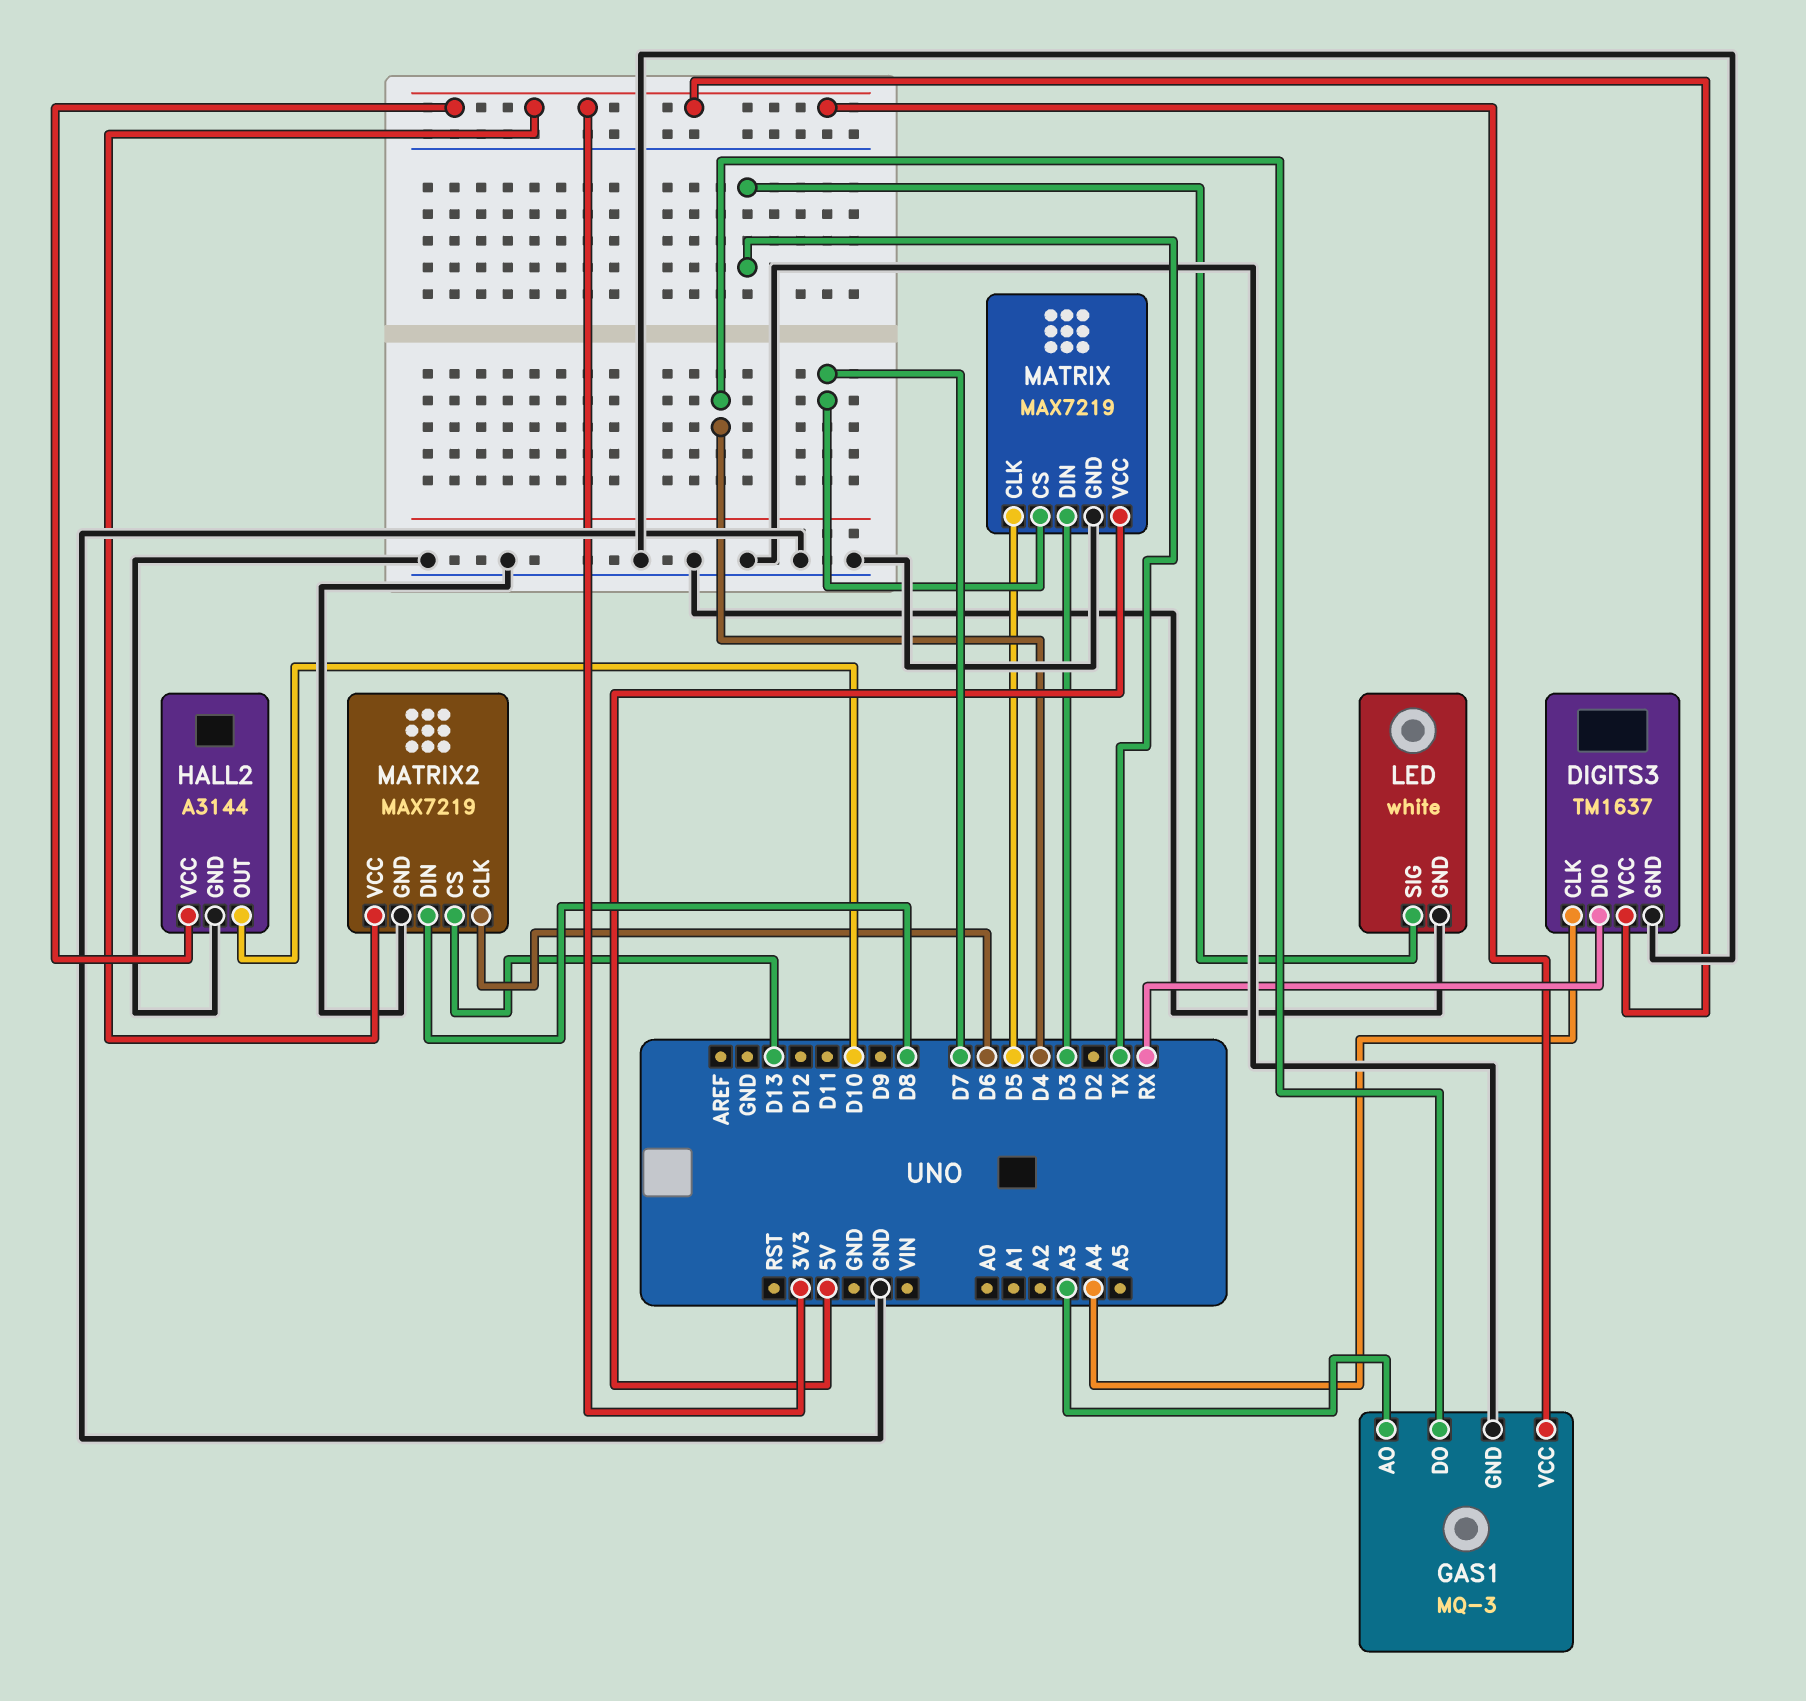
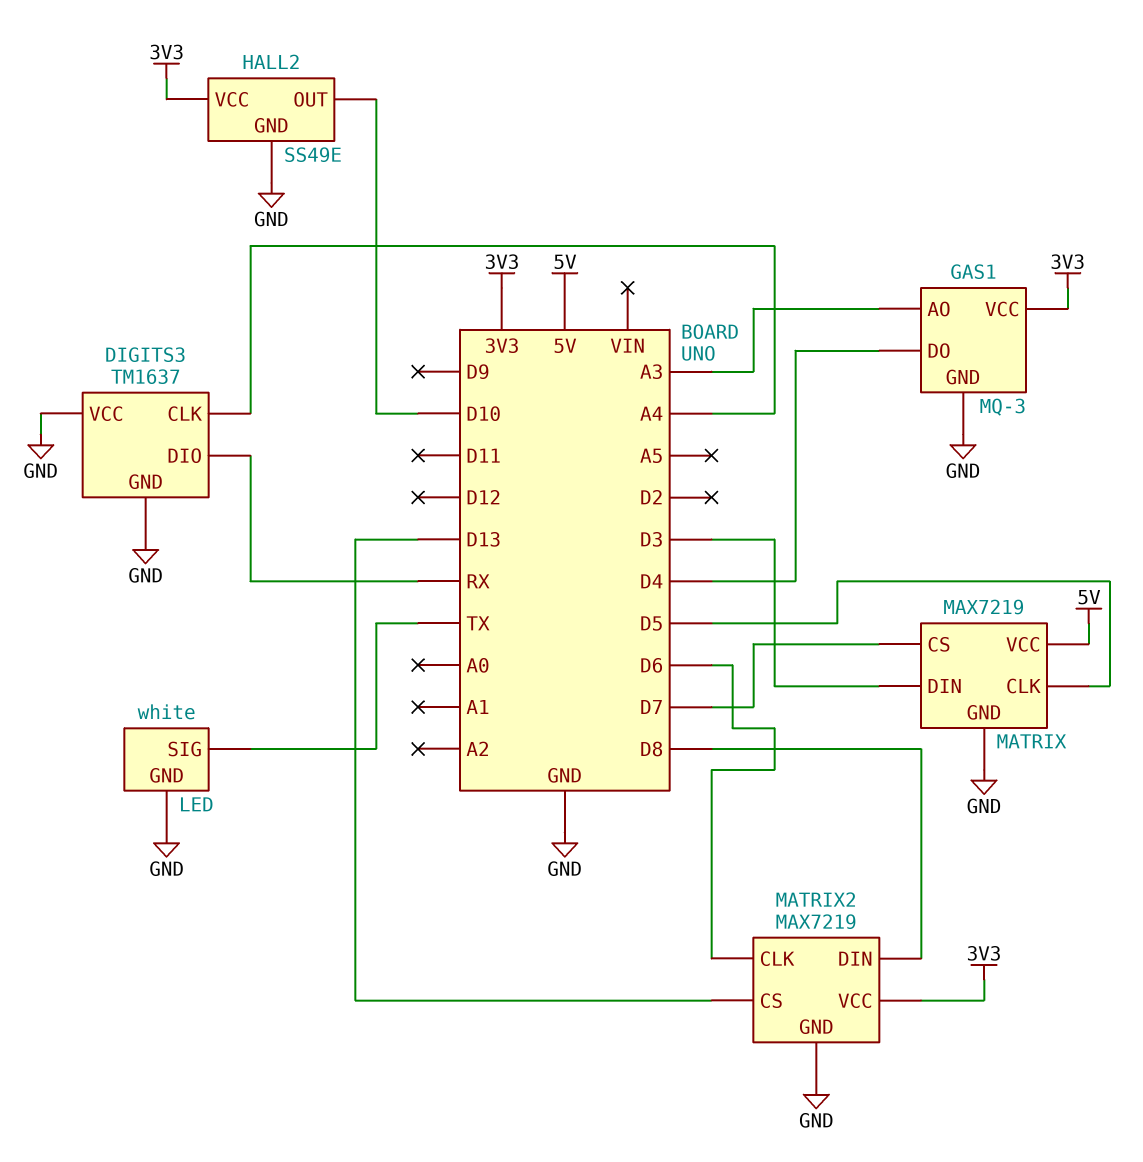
DIGITS3 pin VCC: 3V3 -> GND
HALL2: A3144 -> SS49E

